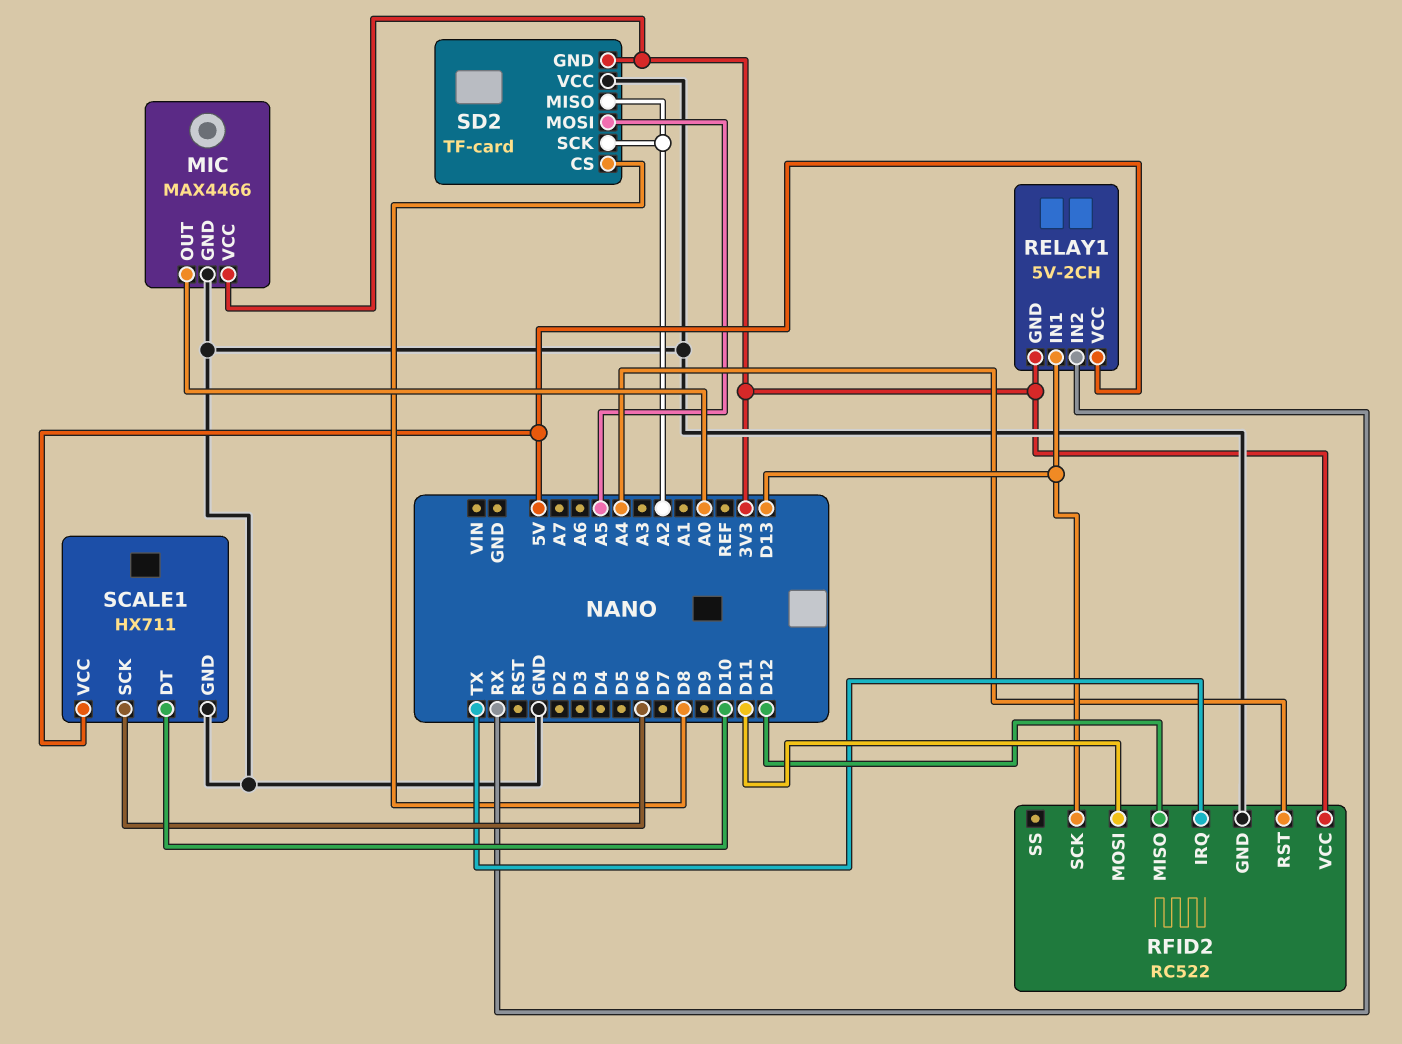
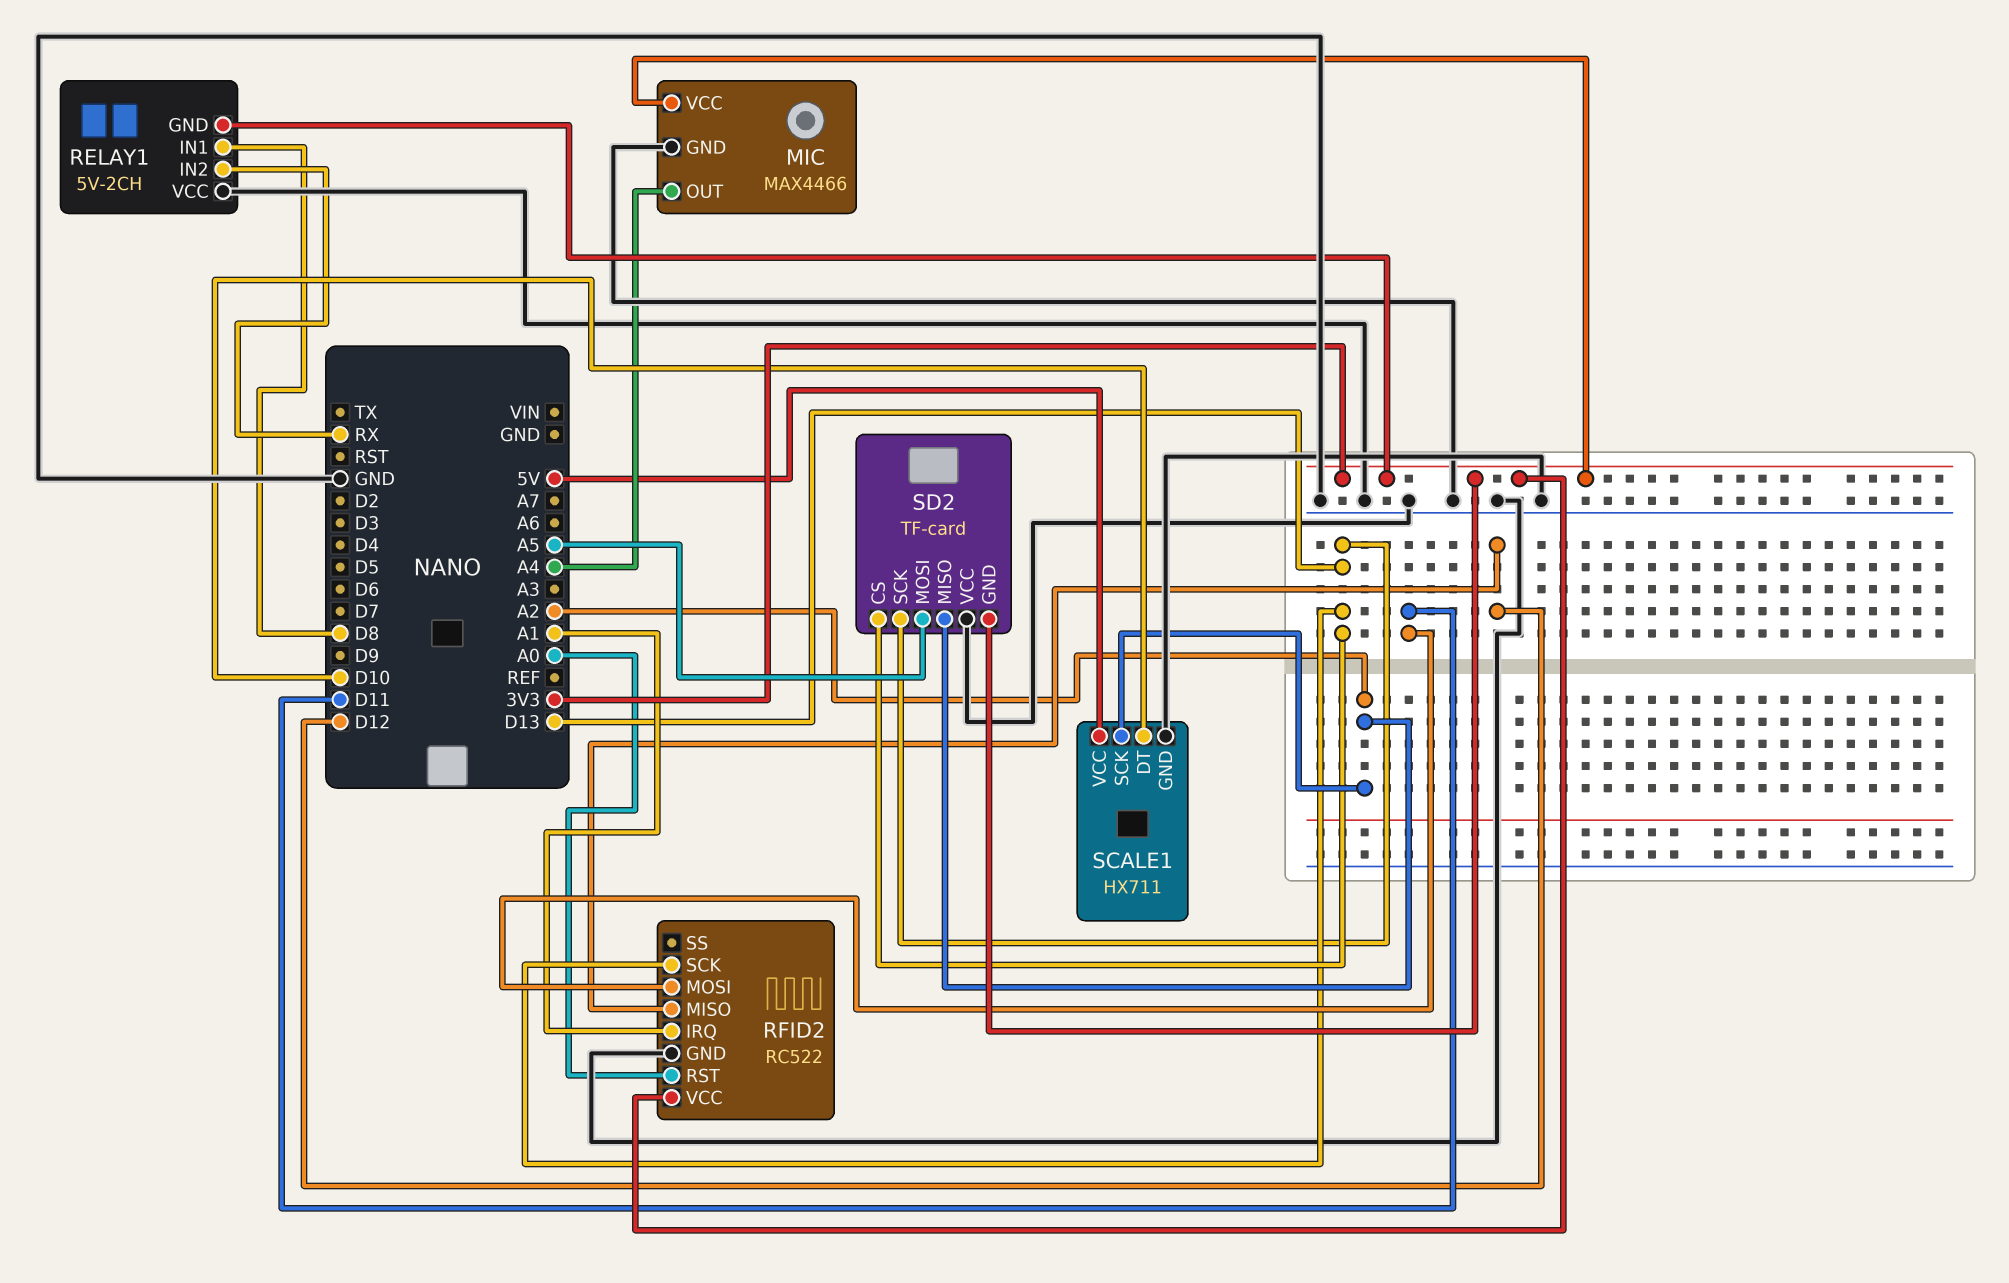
MIC pin OUT: A0 -> A4
RELAY1 pin IN1: D13 -> D8
RELAY1 pin VCC: 5V -> GND
RFID2 pin IRQ: TX -> A1
RFID2 pin RST: A4 -> A0
SCALE1 pin SCK: D6 -> A2
SD2 pin CS: D8 -> D13
SD2 pin SCK: A2 -> D13

